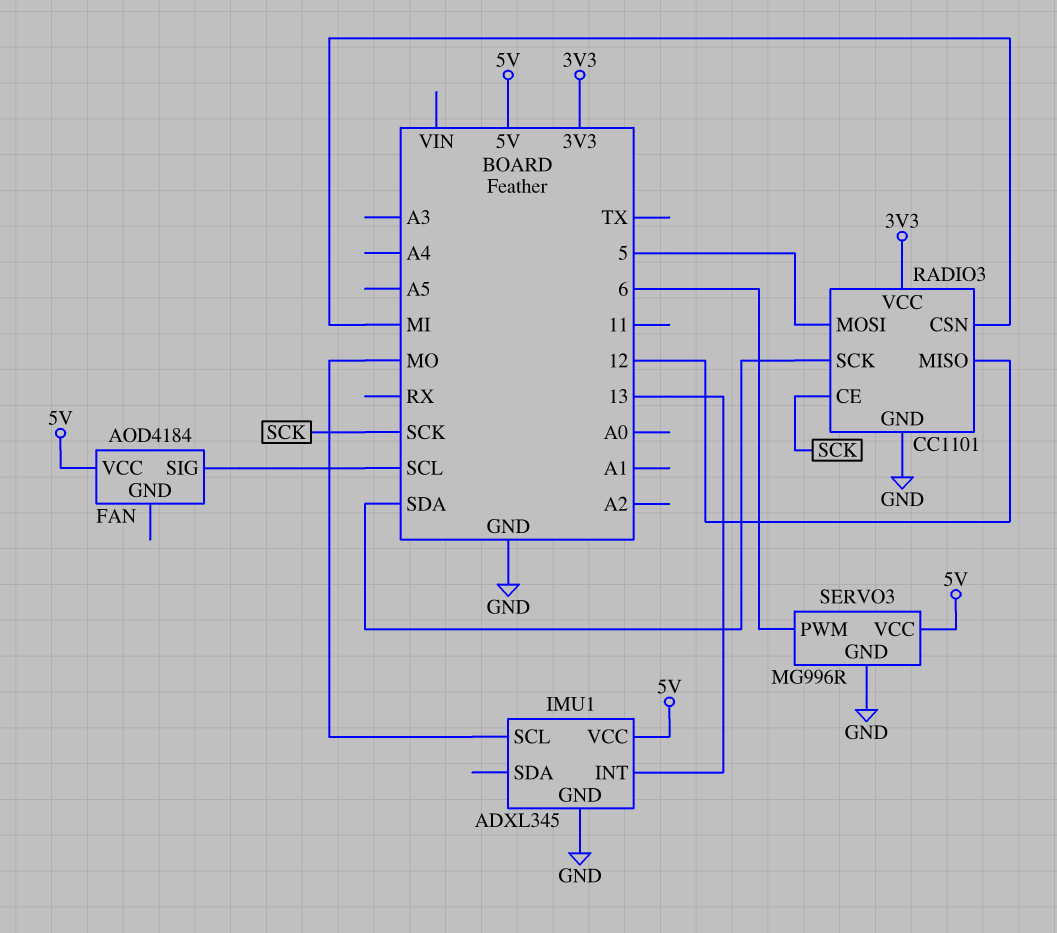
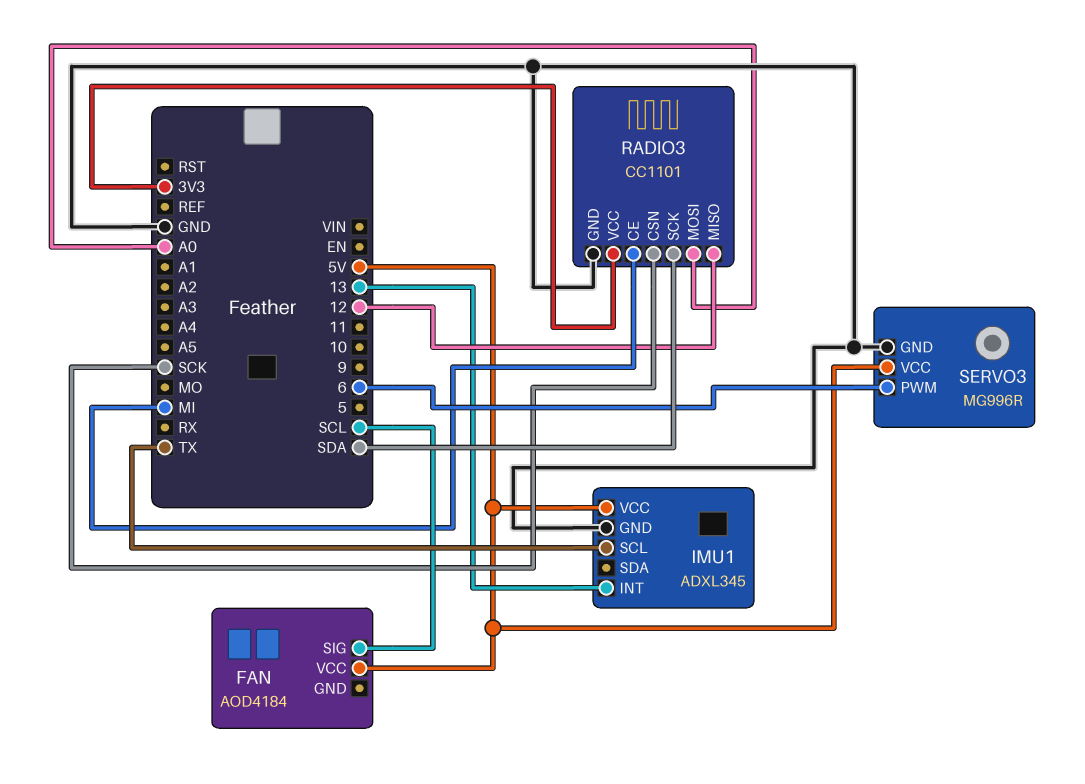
IMU1 pin SCL: MO -> TX
RADIO3 pin CE: SCK -> MI
RADIO3 pin CSN: MI -> SCK
RADIO3 pin MOSI: 5 -> A0

